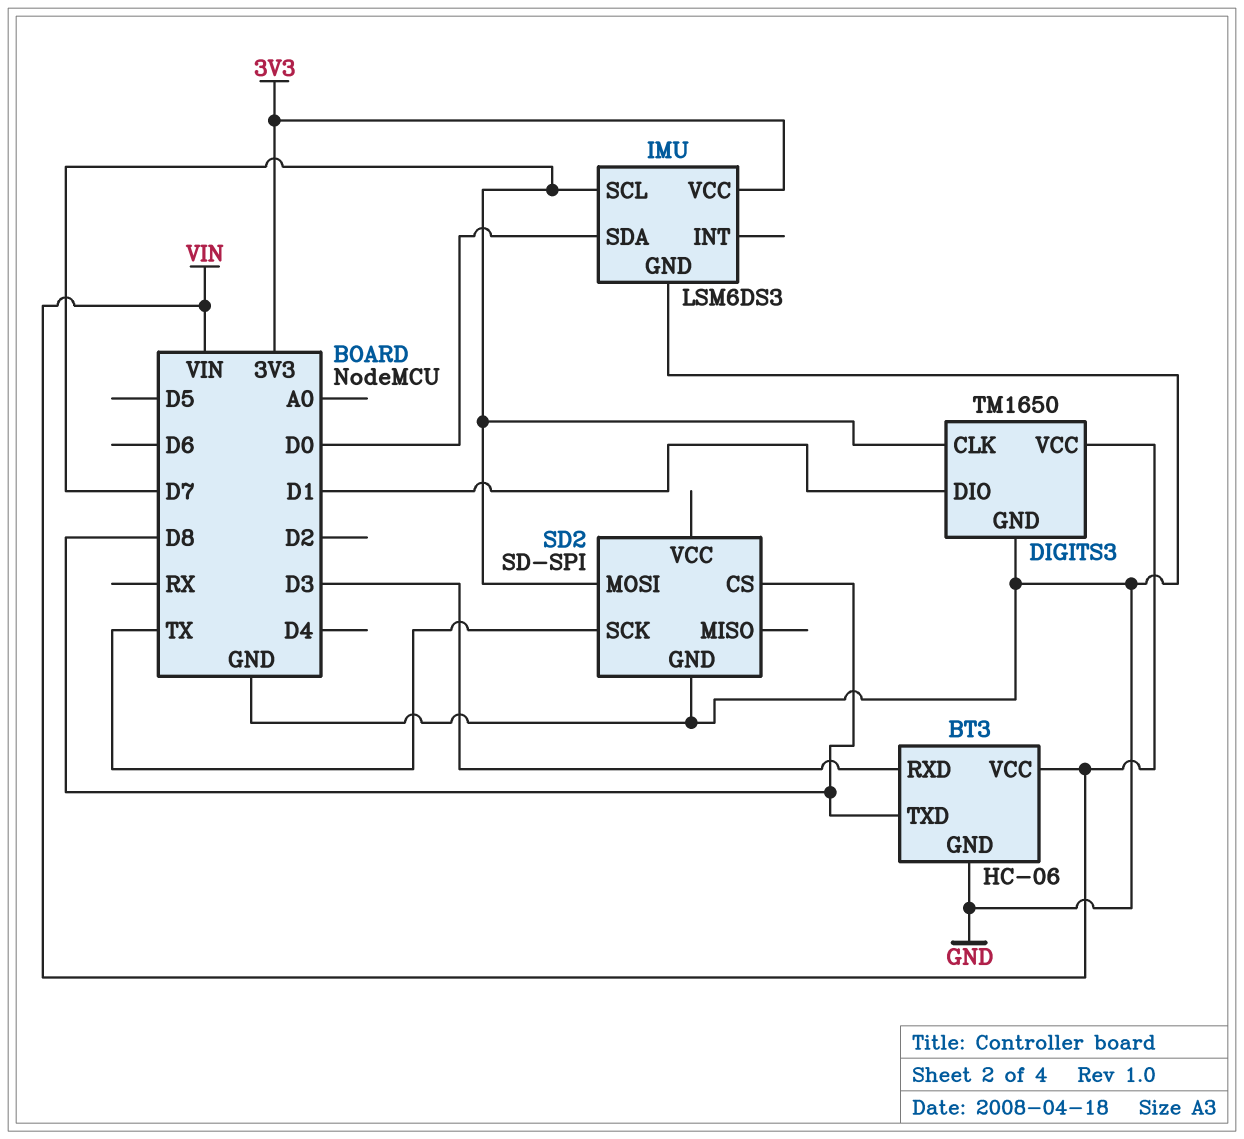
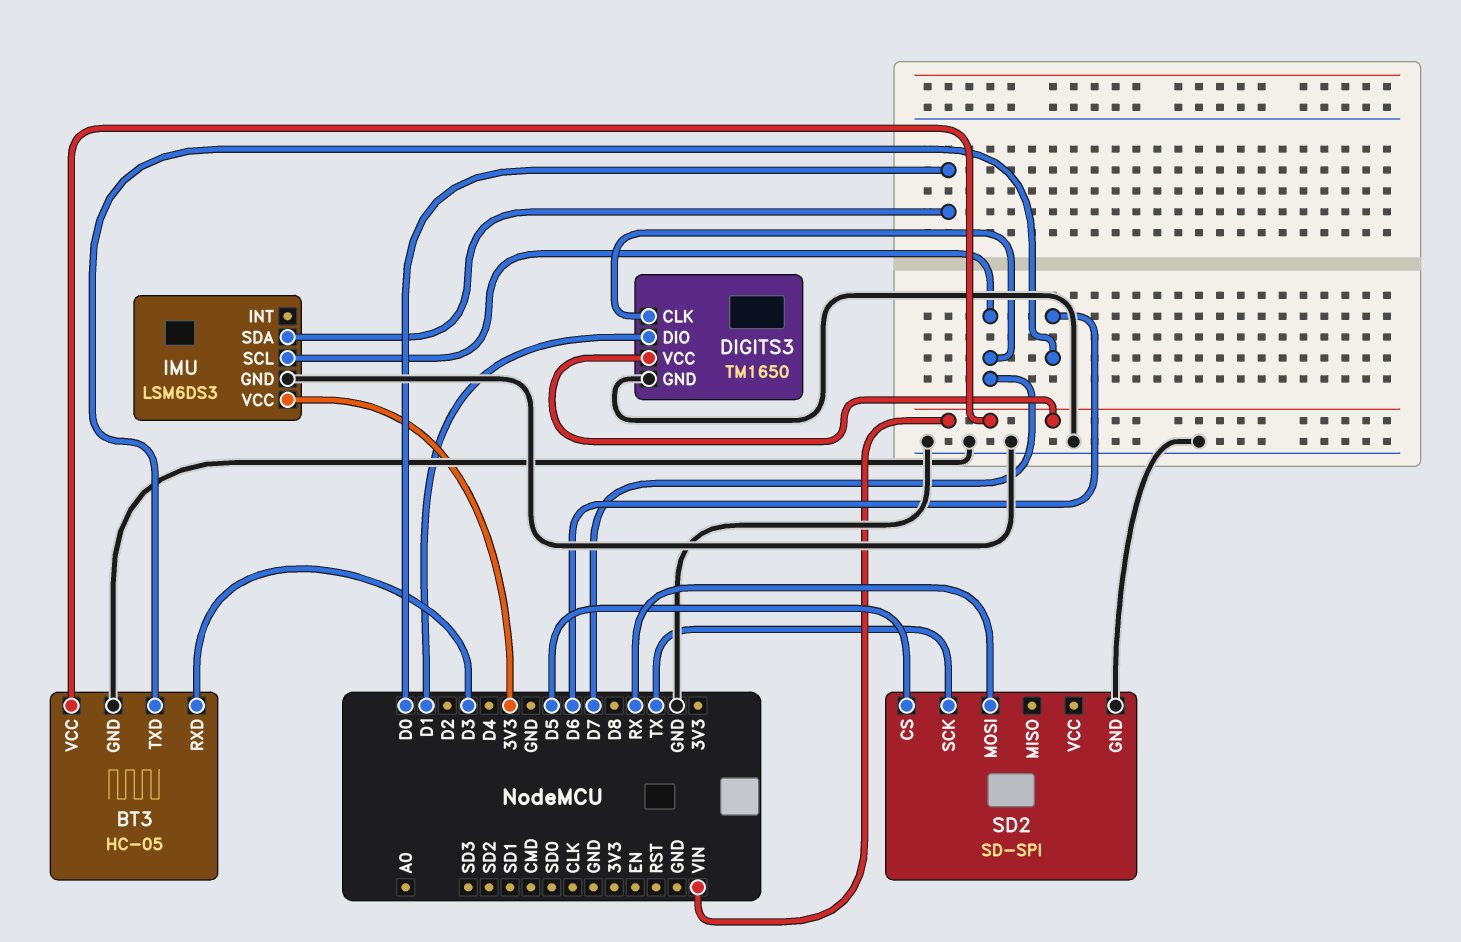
BT3: HC-06 -> HC-05
BT3 pin TXD: D8 -> D6
SD2 pin CS: D8 -> D5
SD2 pin MOSI: D7 -> RX

